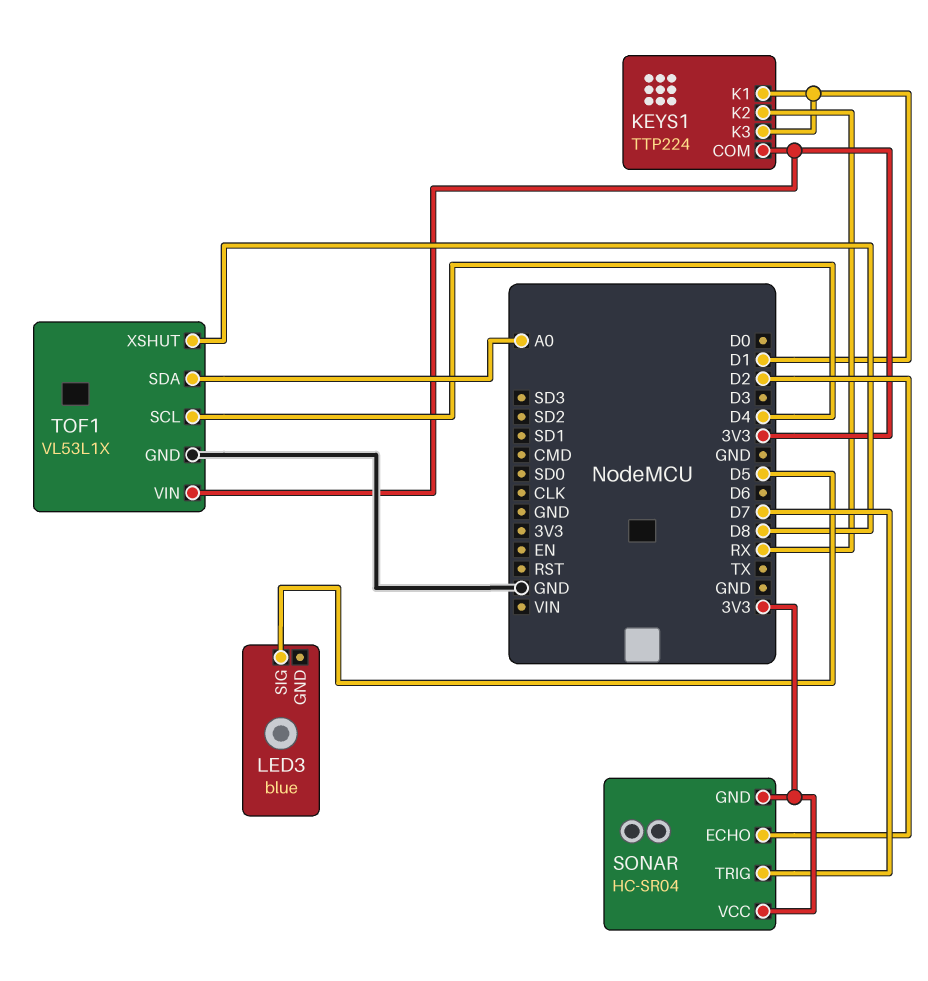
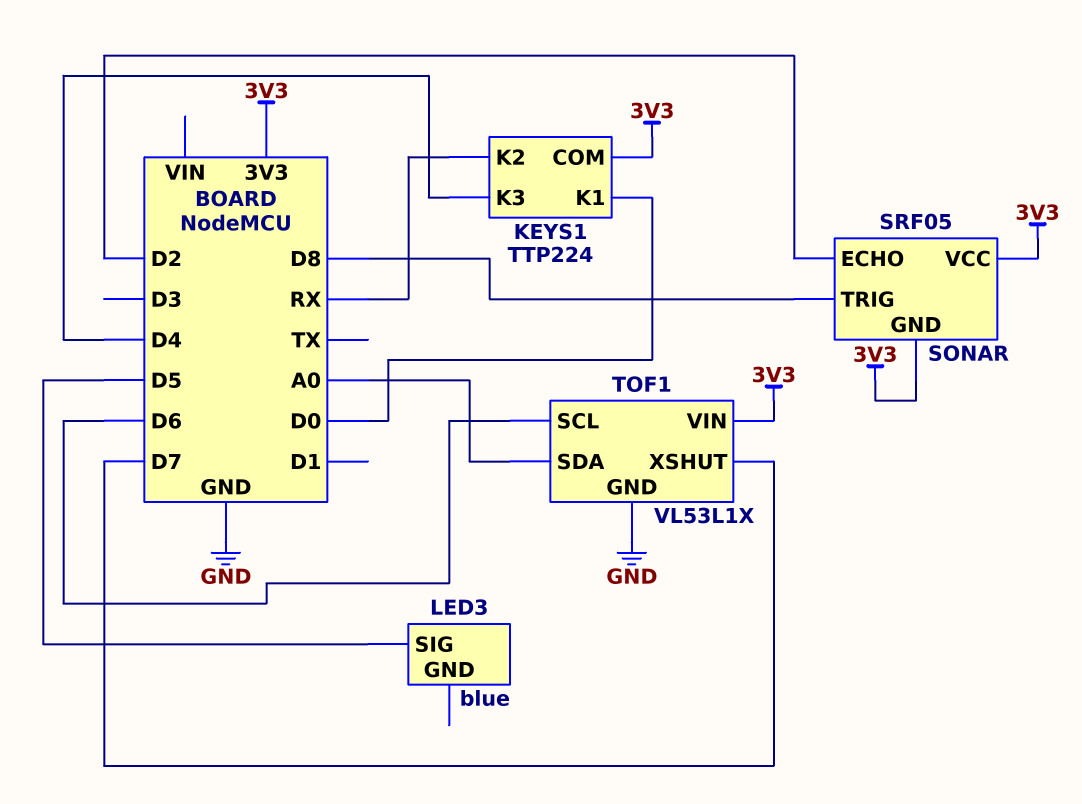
KEYS1 pin K1: D1 -> D0
KEYS1 pin K3: D1 -> D4
SONAR: HC-SR04 -> SRF05
SONAR pin TRIG: D7 -> D8
TOF1 pin SCL: D4 -> D6
TOF1 pin XSHUT: D8 -> D7

